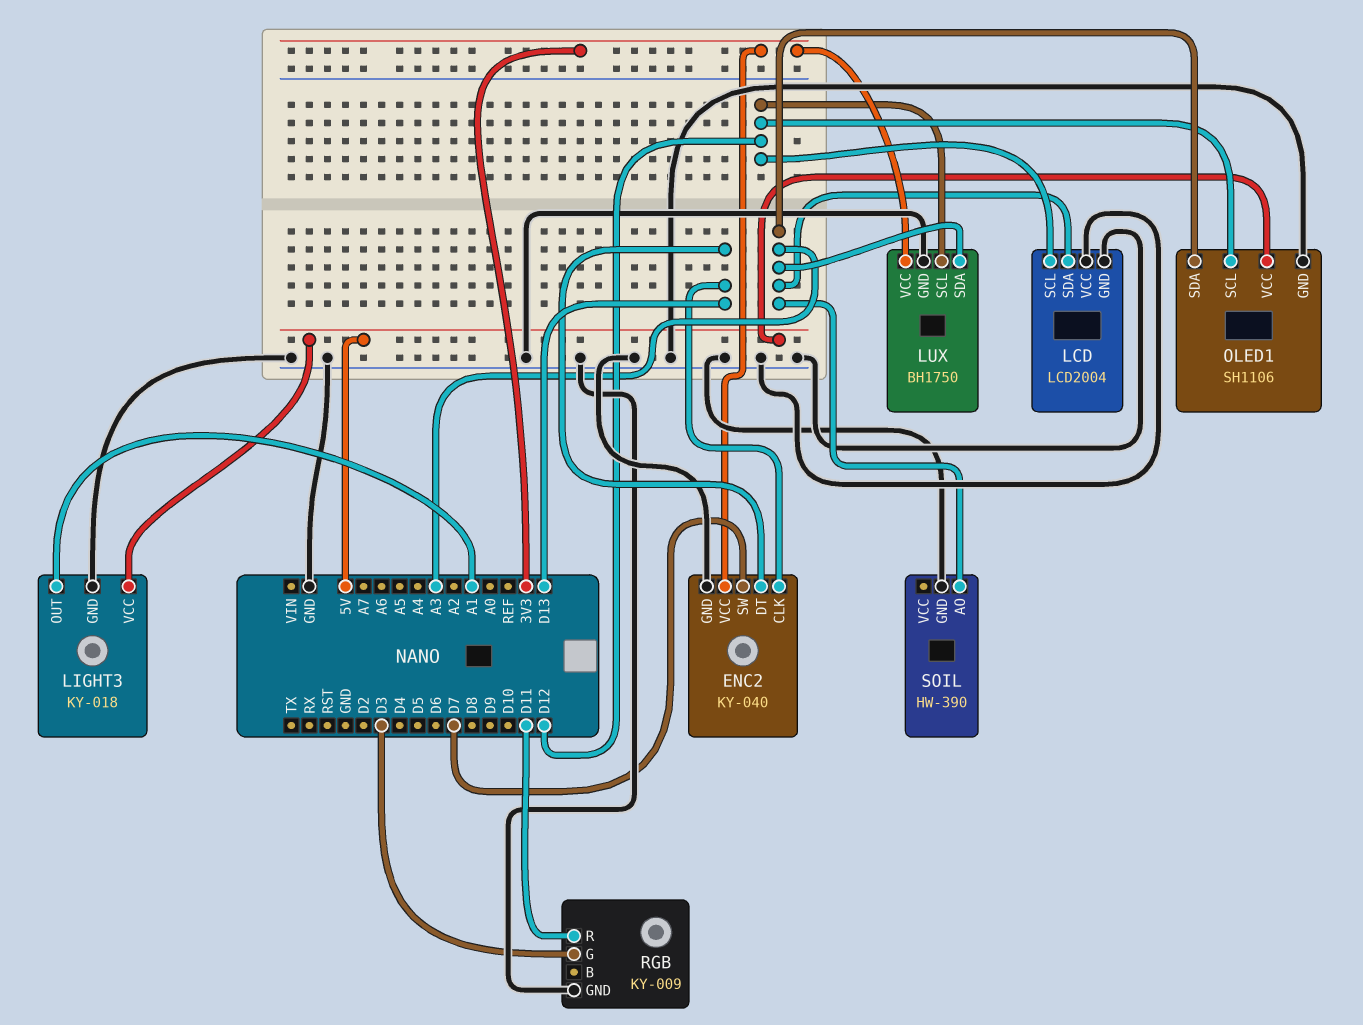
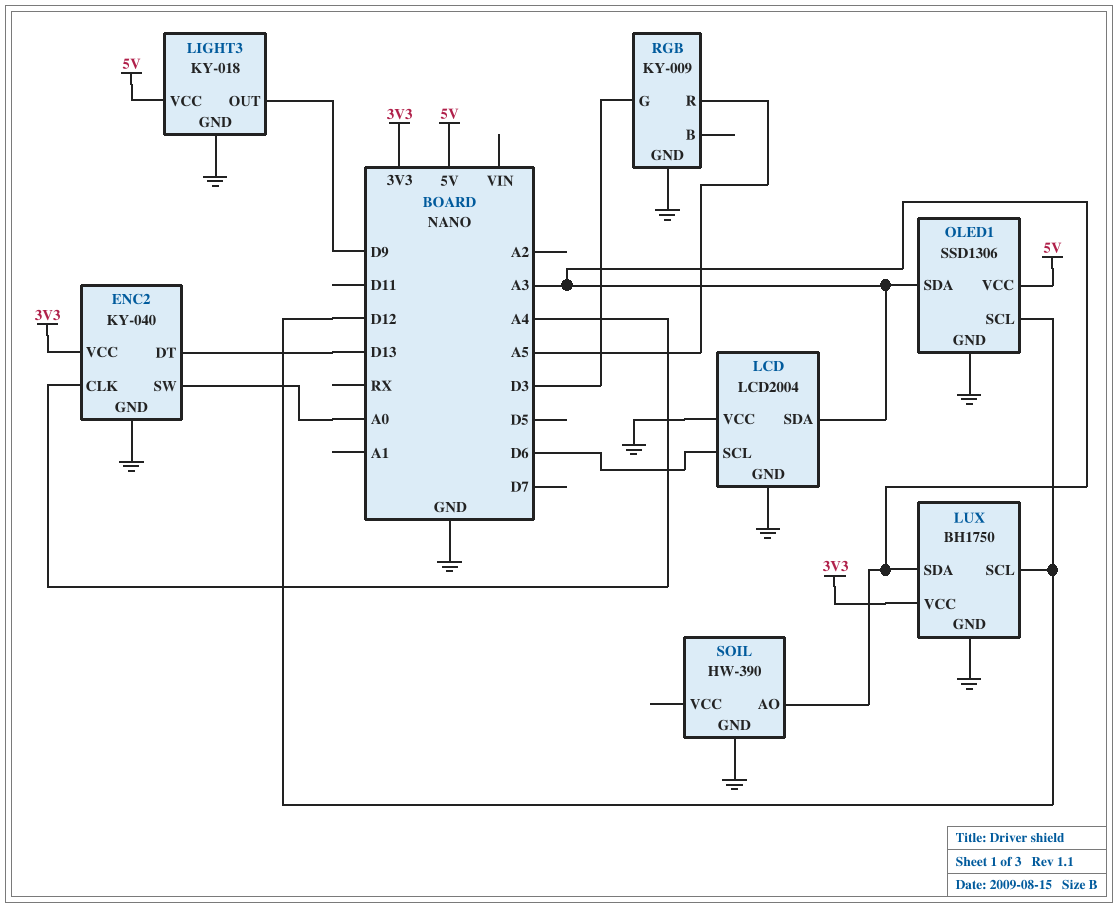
ENC2 pin CLK: D13 -> A4
ENC2 pin SW: D7 -> A0
LCD pin SCL: D12 -> D6
LIGHT3 pin OUT: A1 -> D9
OLED1: SH1106 -> SSD1306
RGB pin R: D11 -> A5

